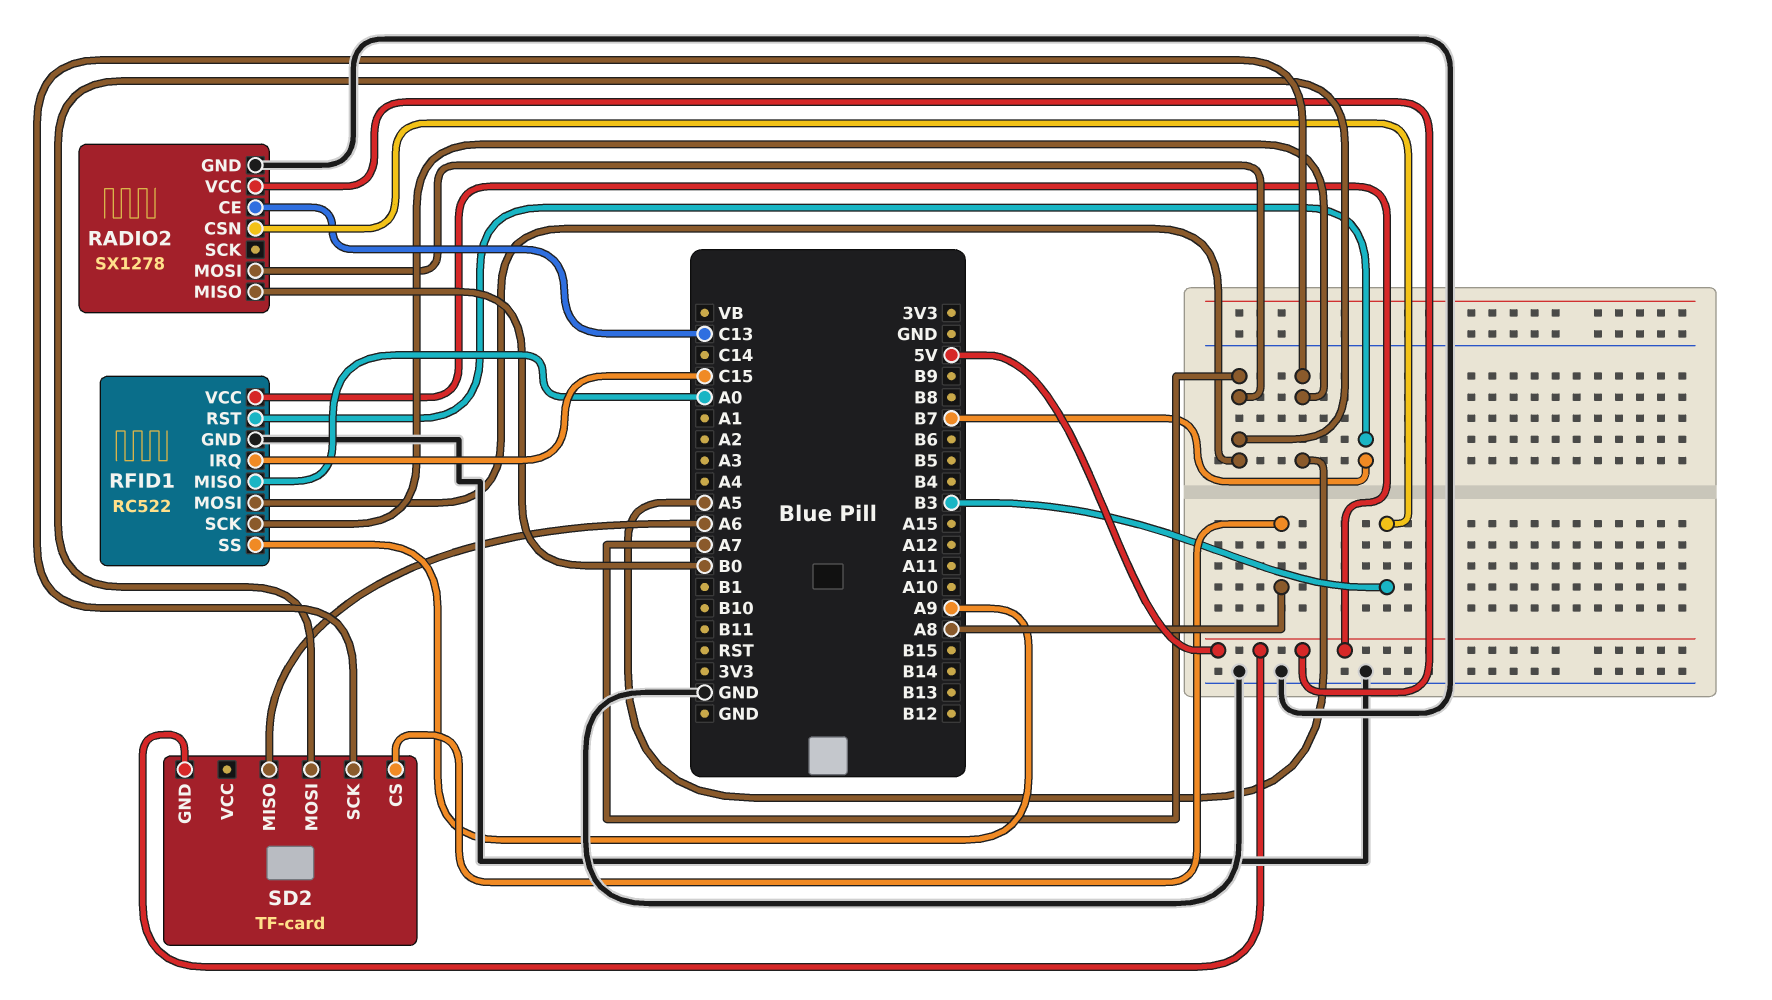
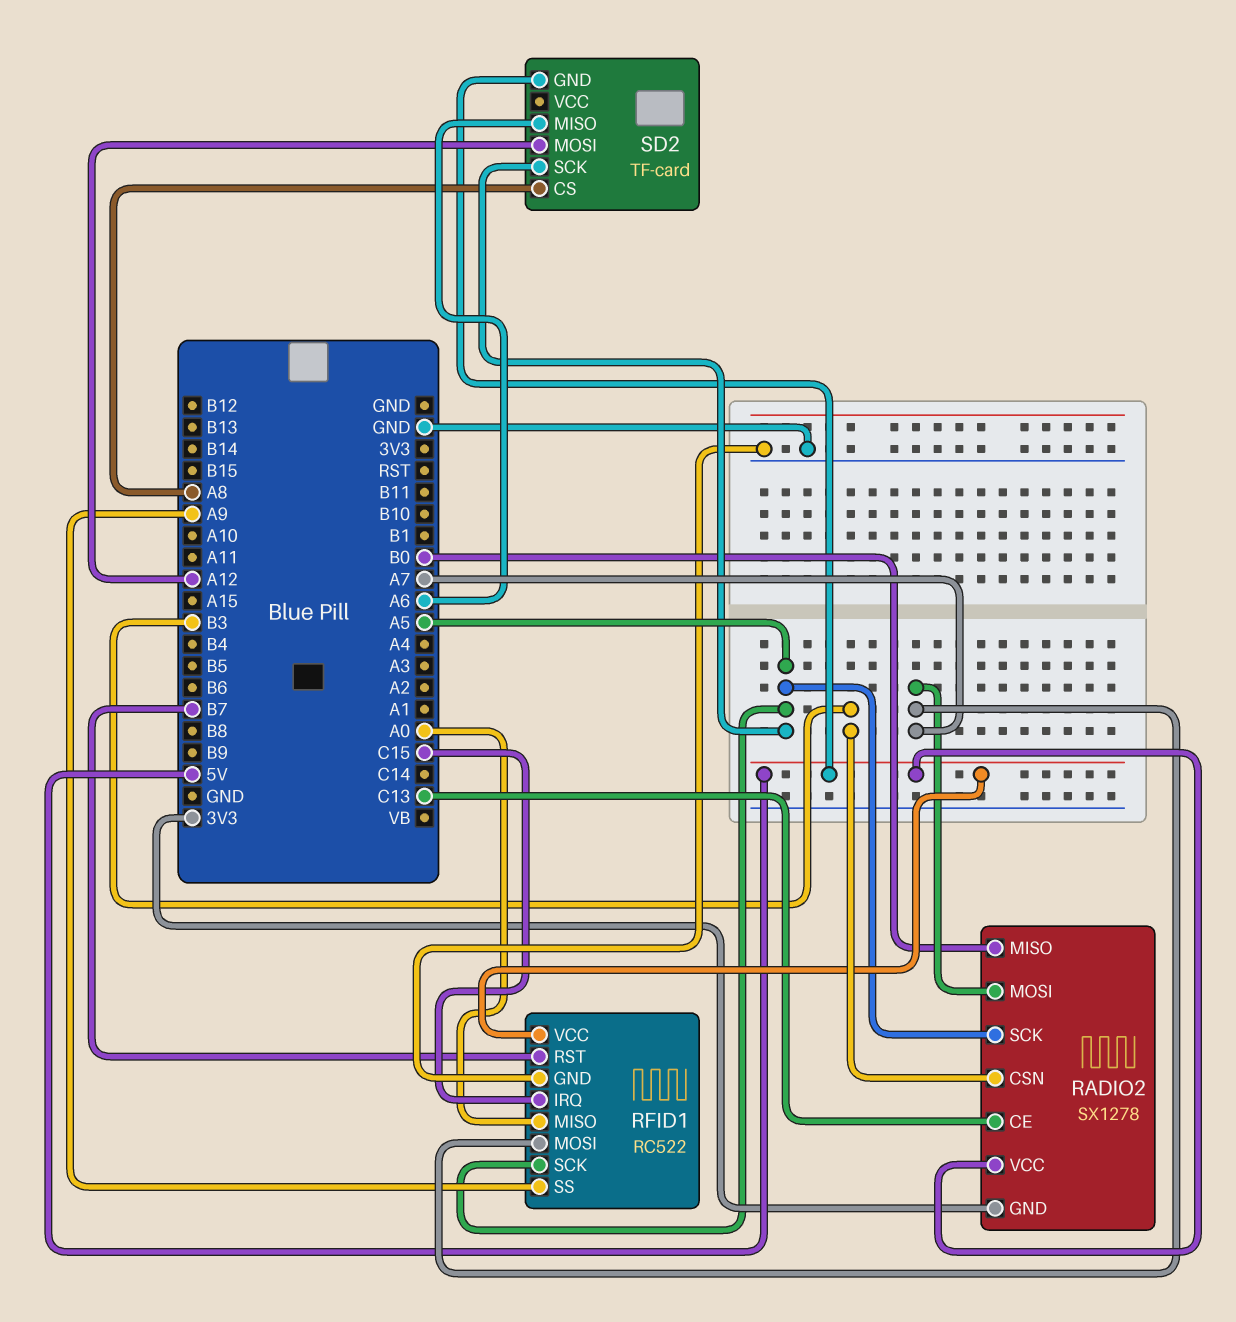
RADIO2 pin GND: GND -> 3V3
RADIO2 pin SCK: none -> A5
SD2 pin MOSI: A7 -> A12

